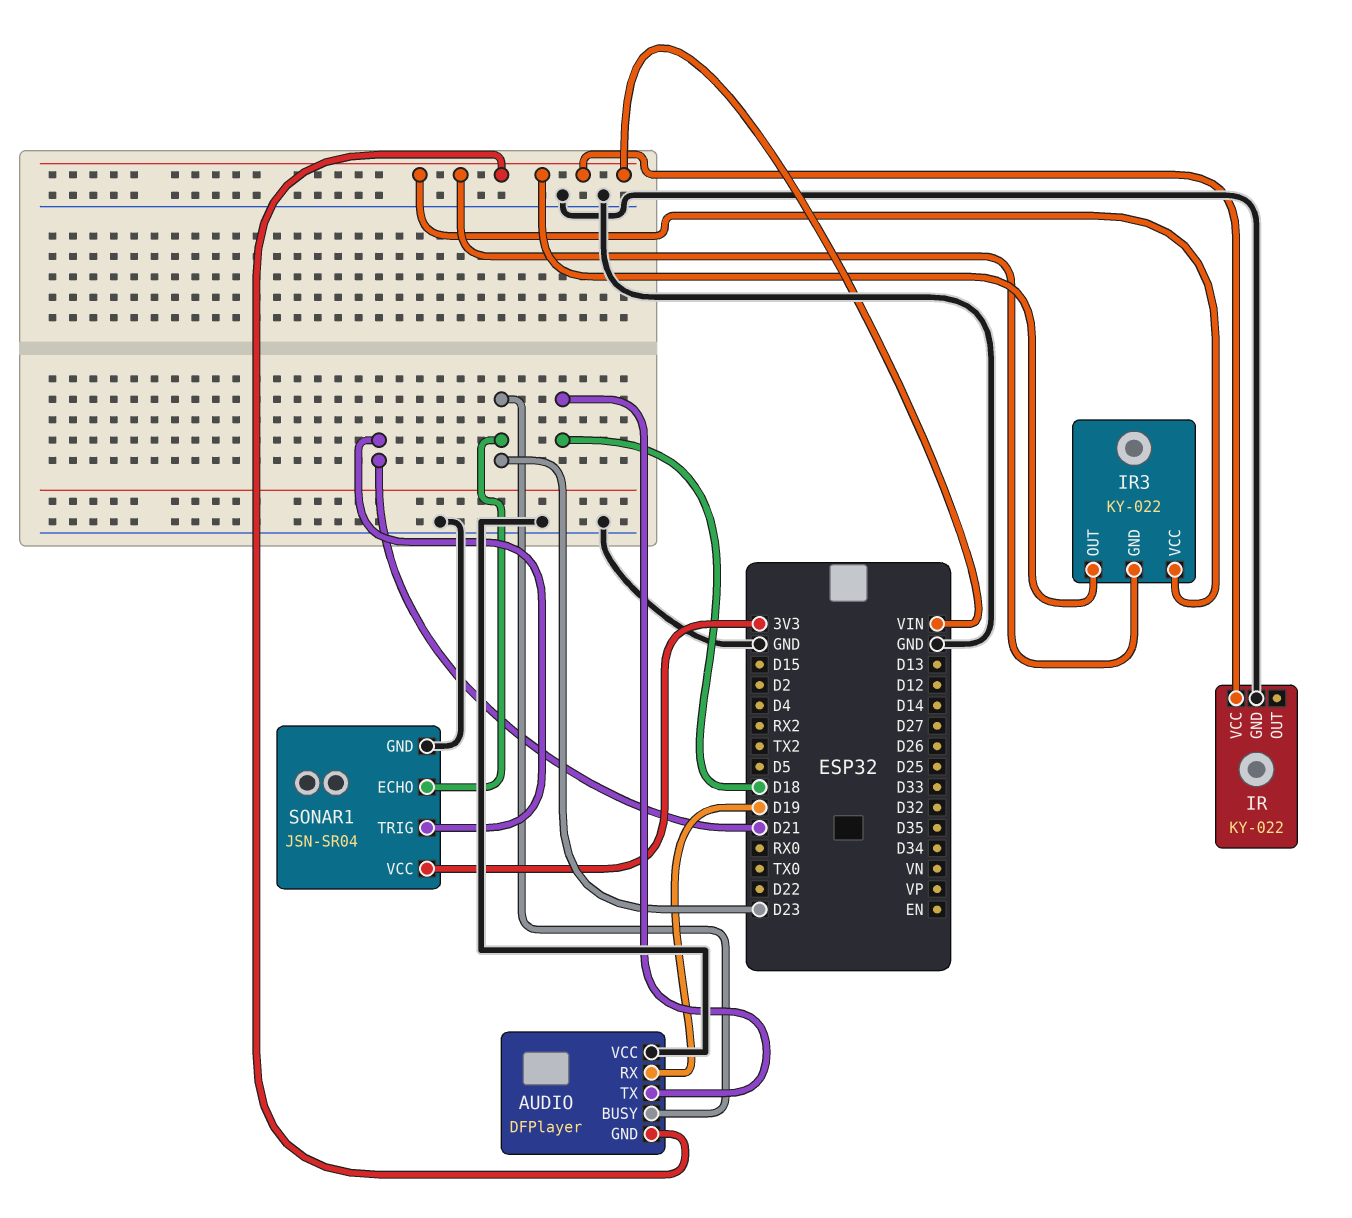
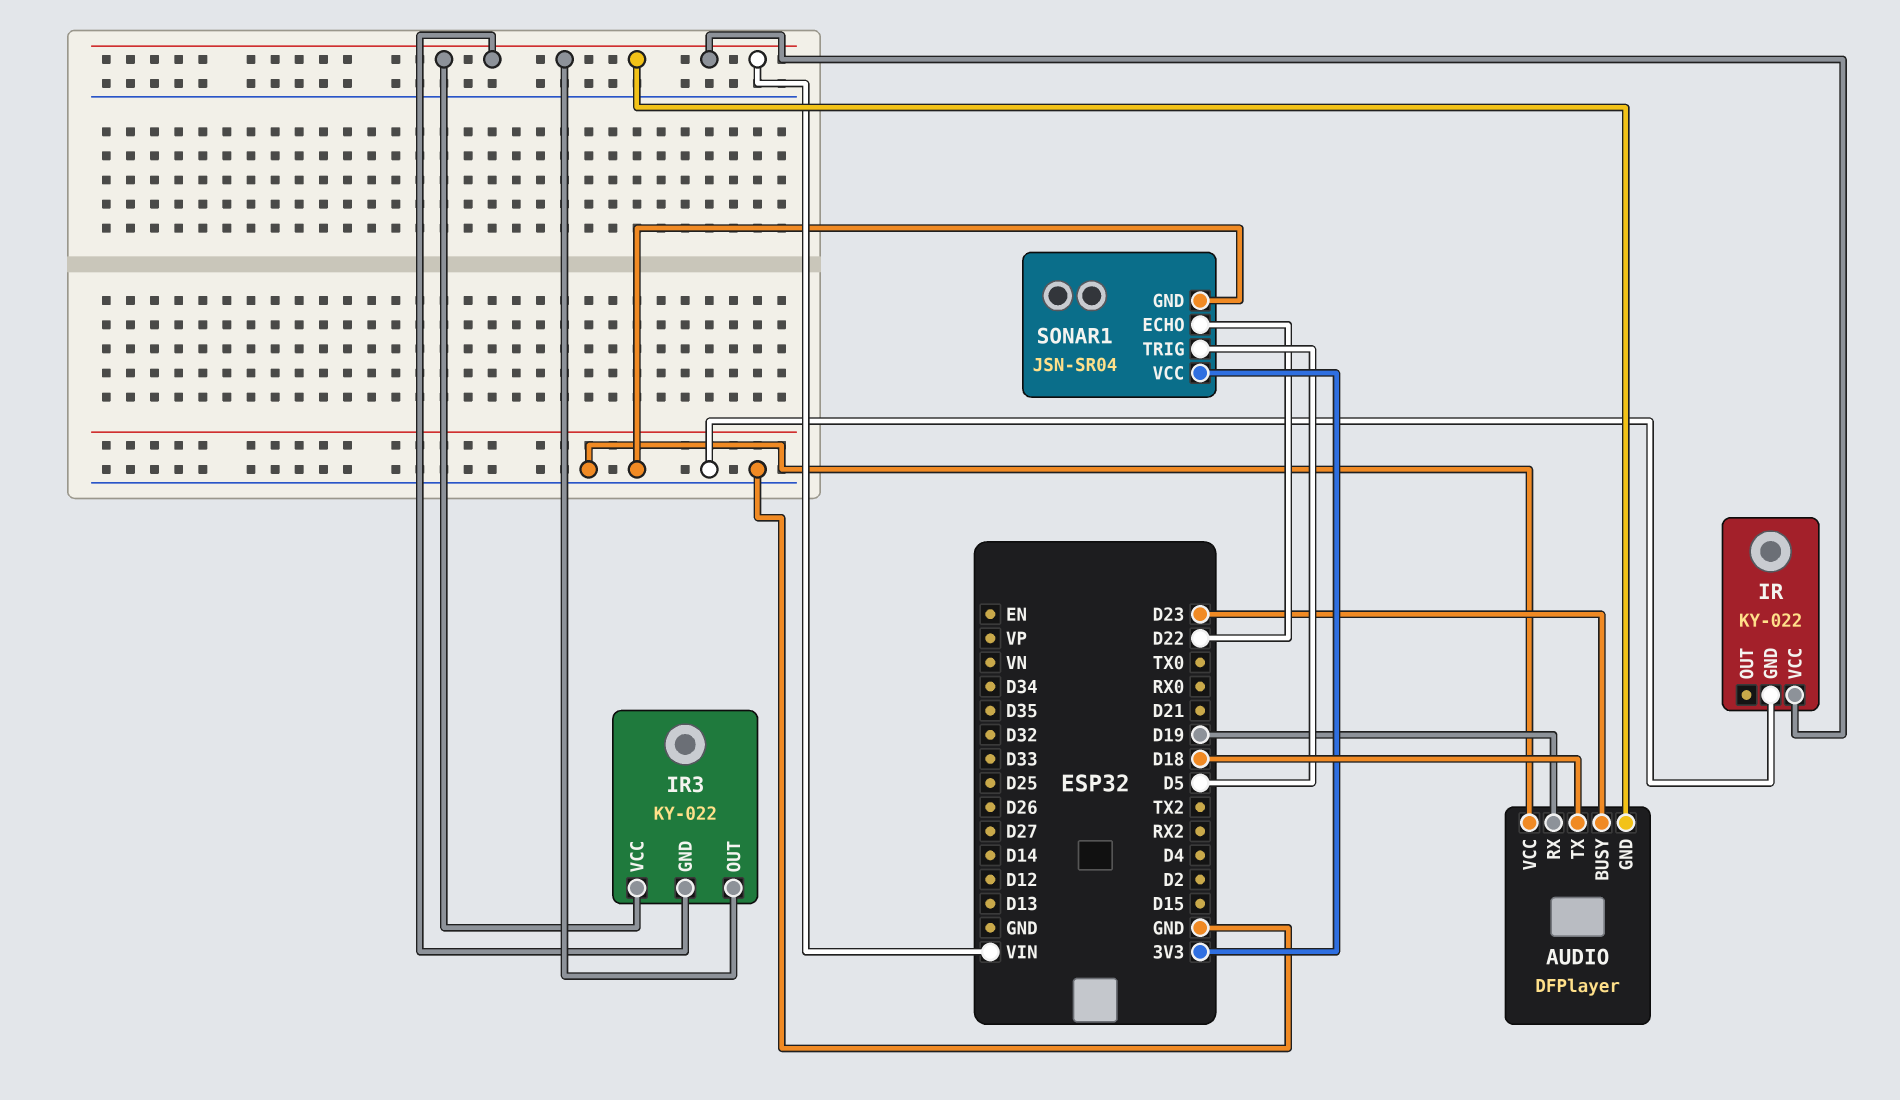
SONAR1 pin ECHO: D23 -> D22
SONAR1 pin TRIG: D21 -> D5

